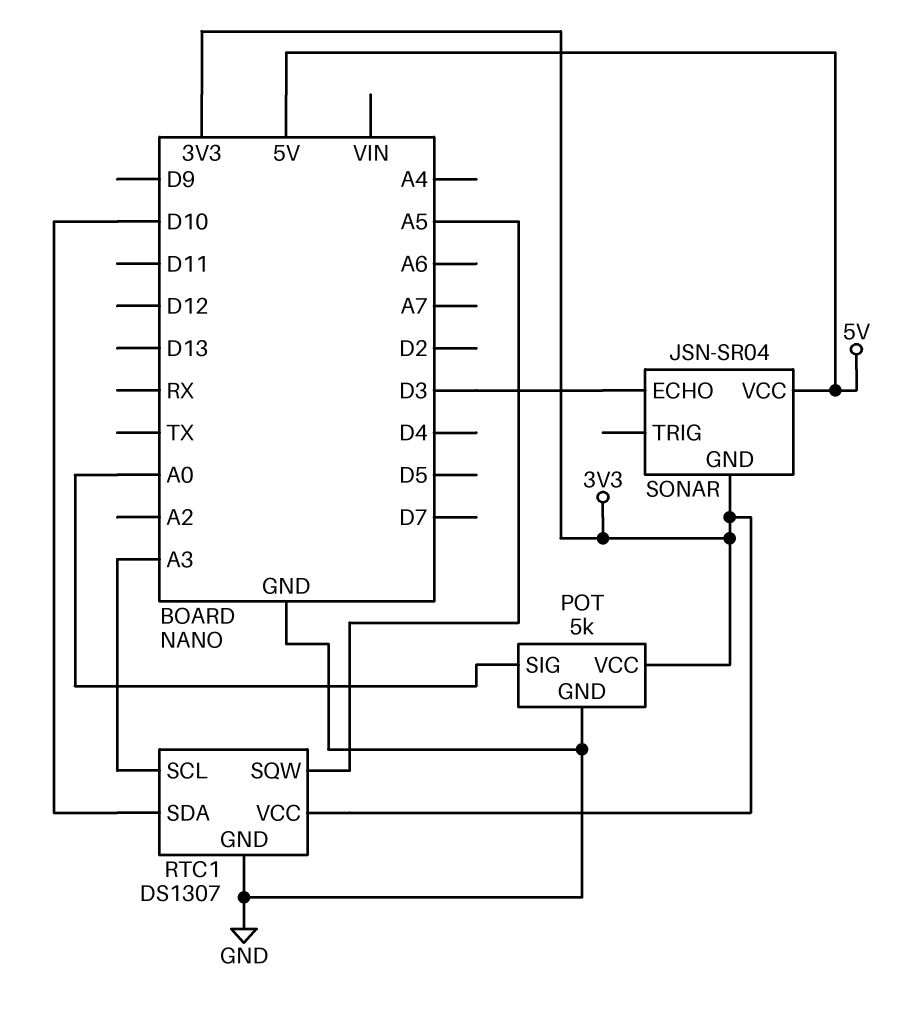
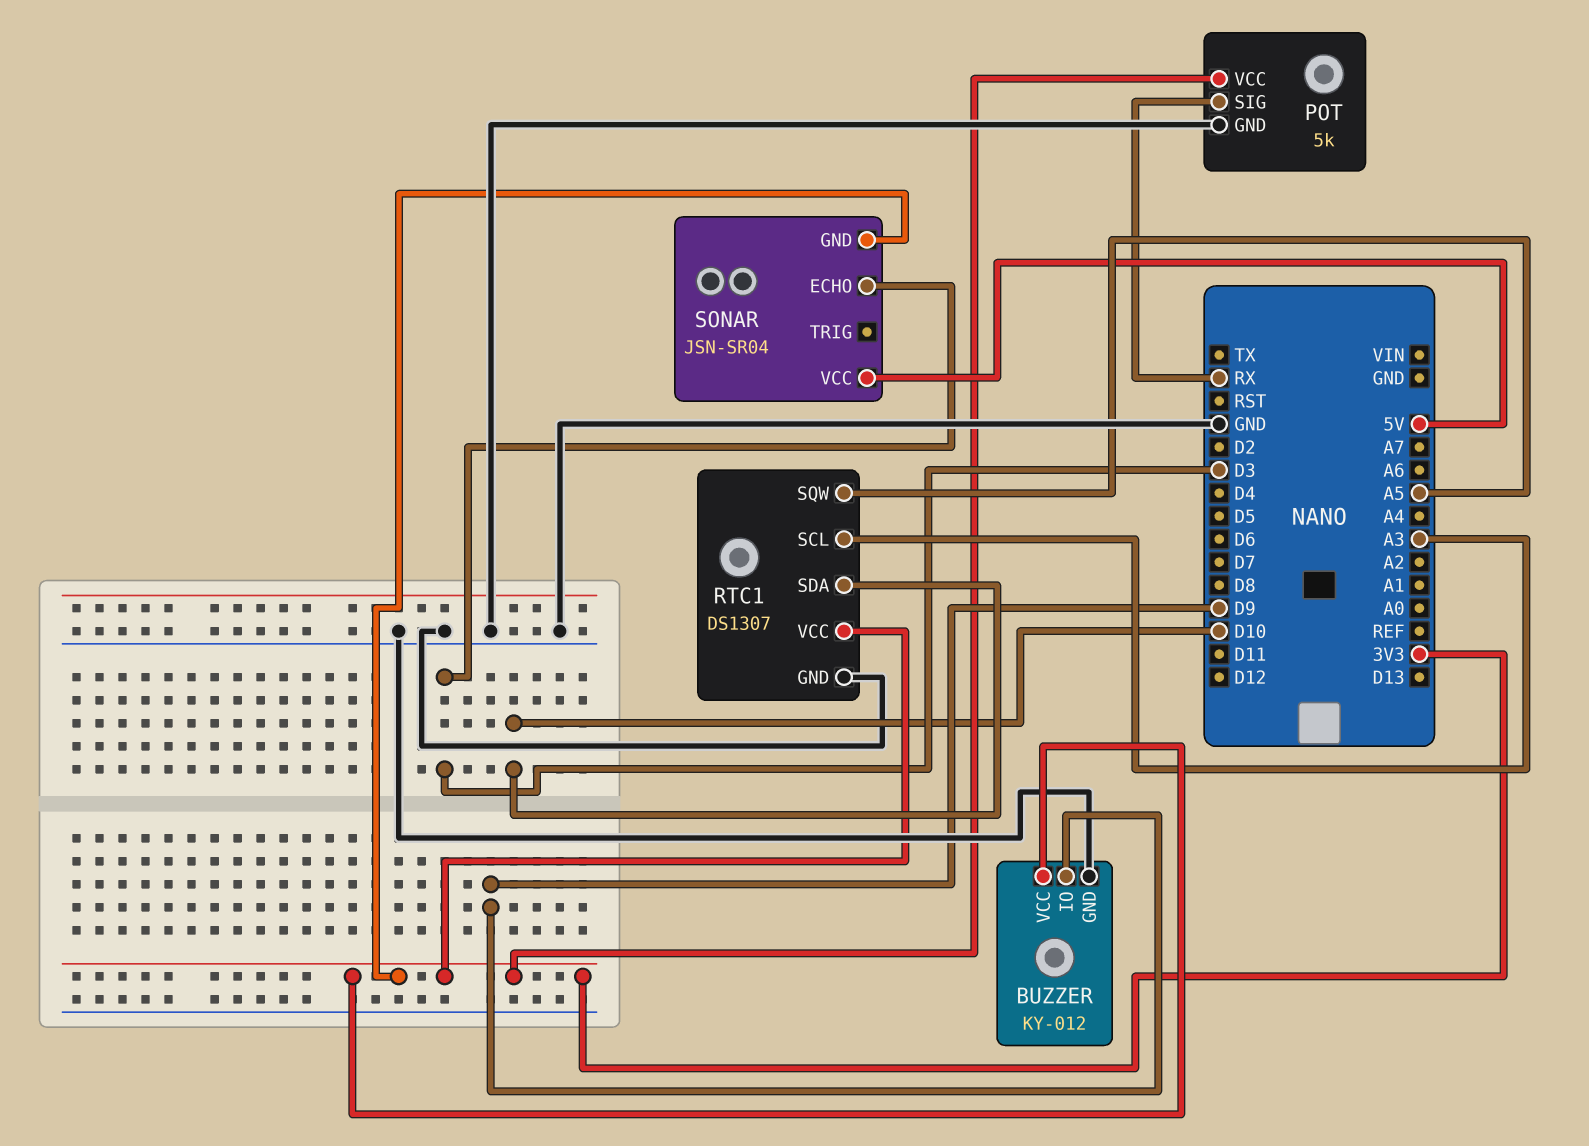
BUZZER: none -> KY-012
BUZZER pin GND: none -> GND
BUZZER pin IO: none -> D9
BUZZER pin VCC: none -> 3V3
POT pin SIG: A0 -> RX

